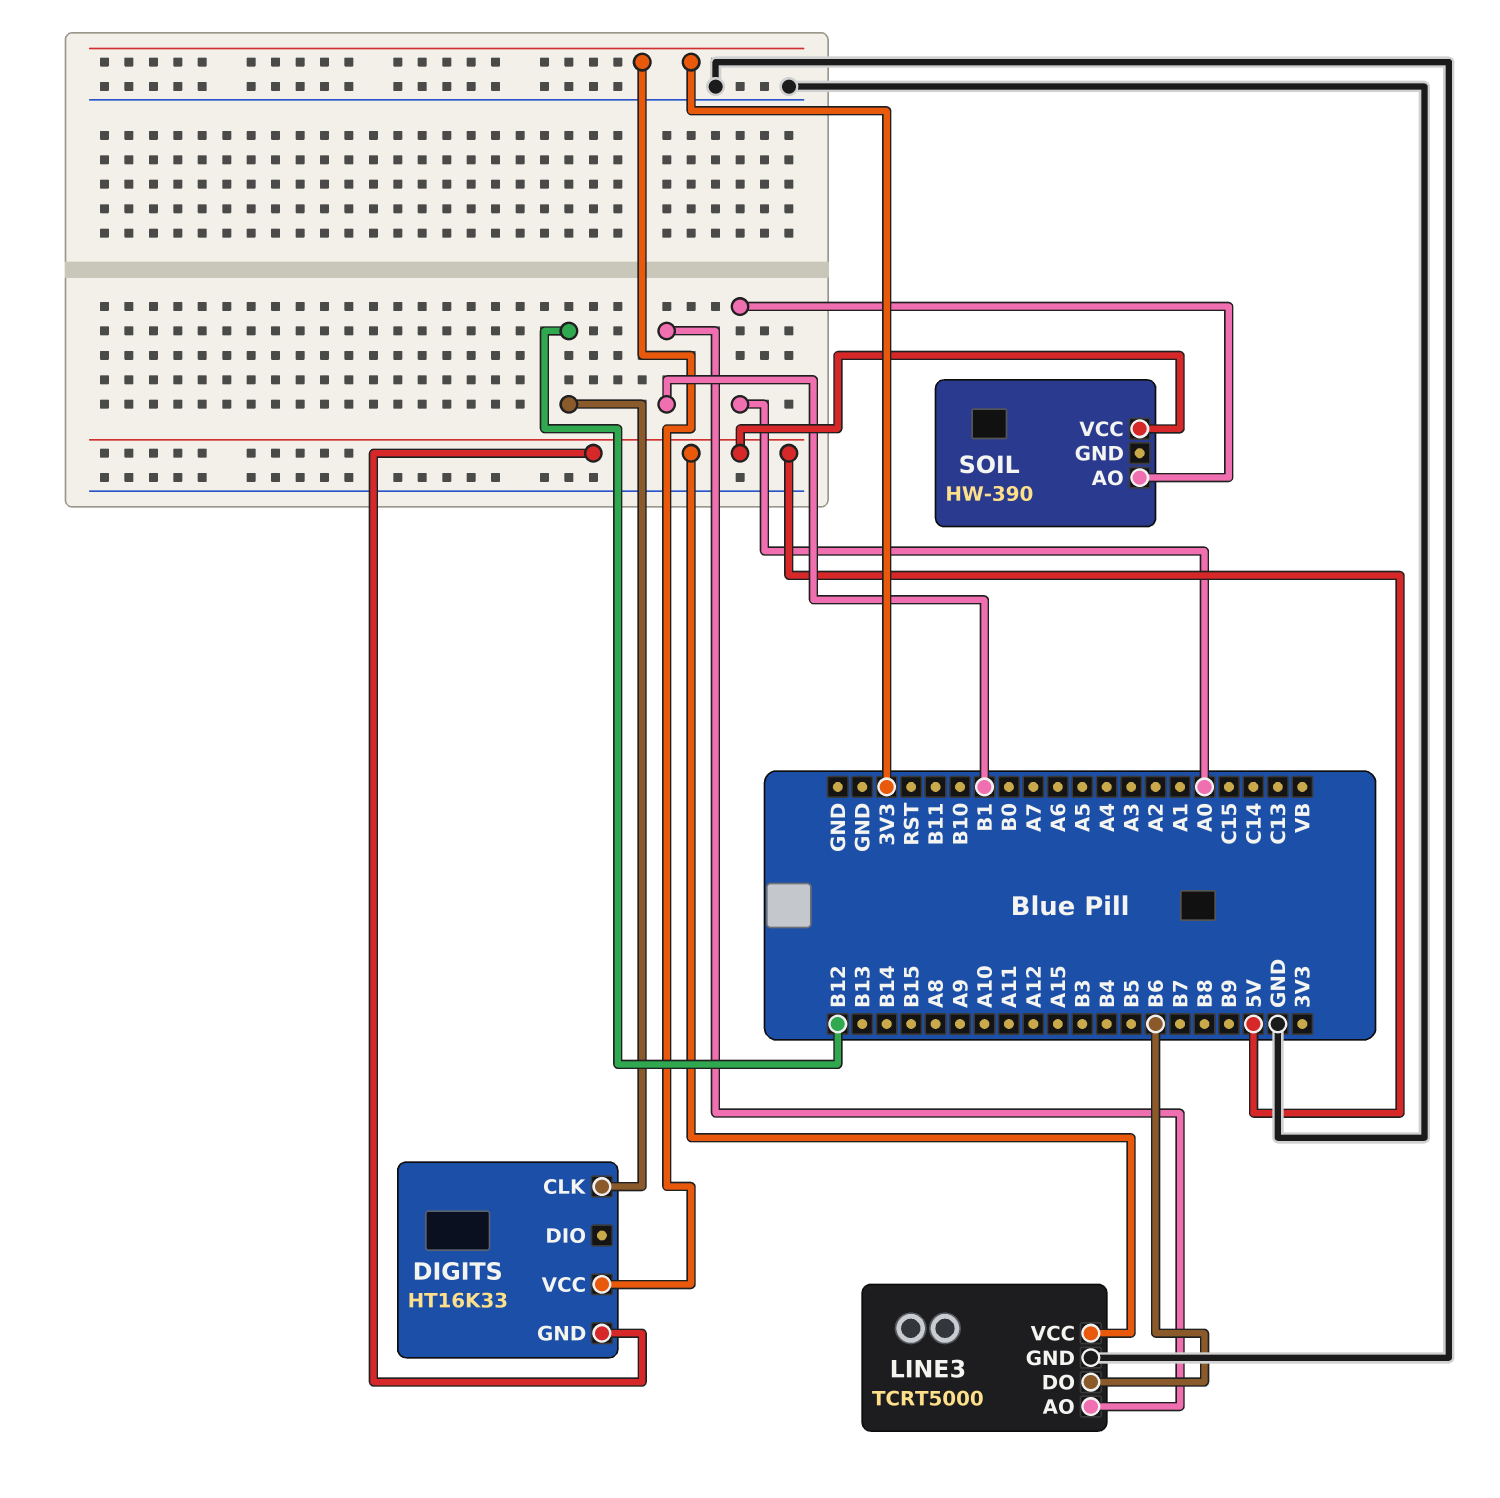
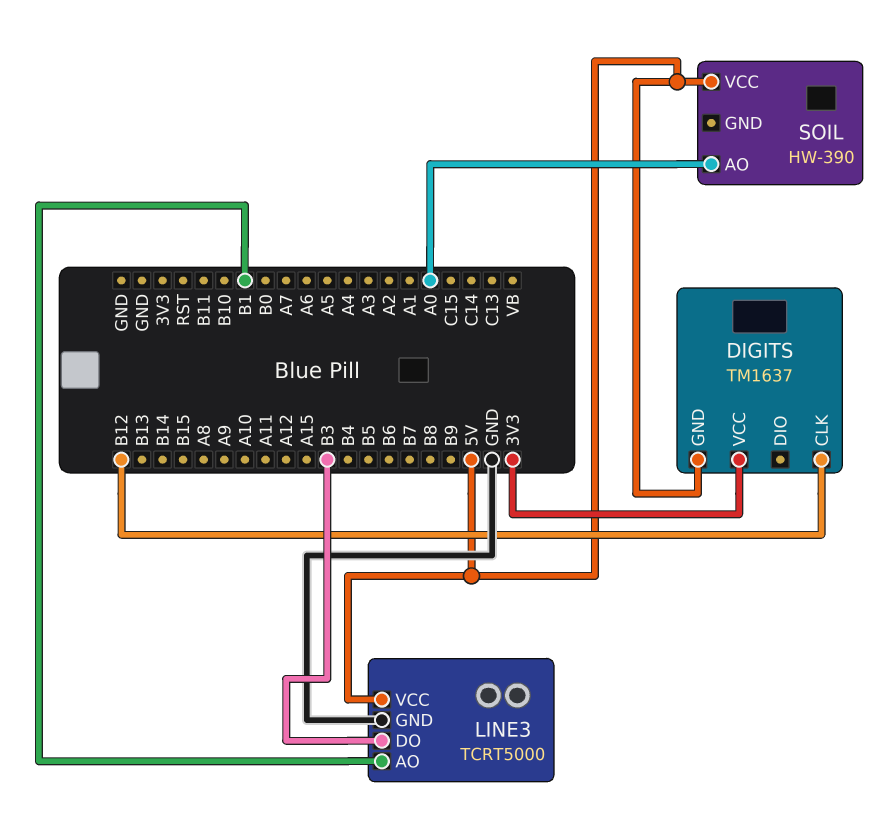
DIGITS: HT16K33 -> TM1637
LINE3 pin DO: B6 -> B3

